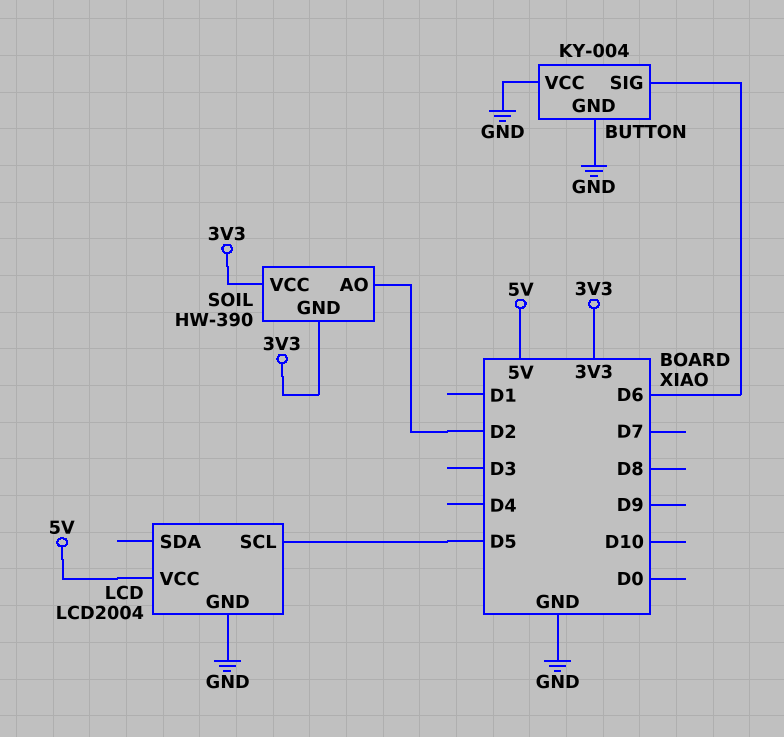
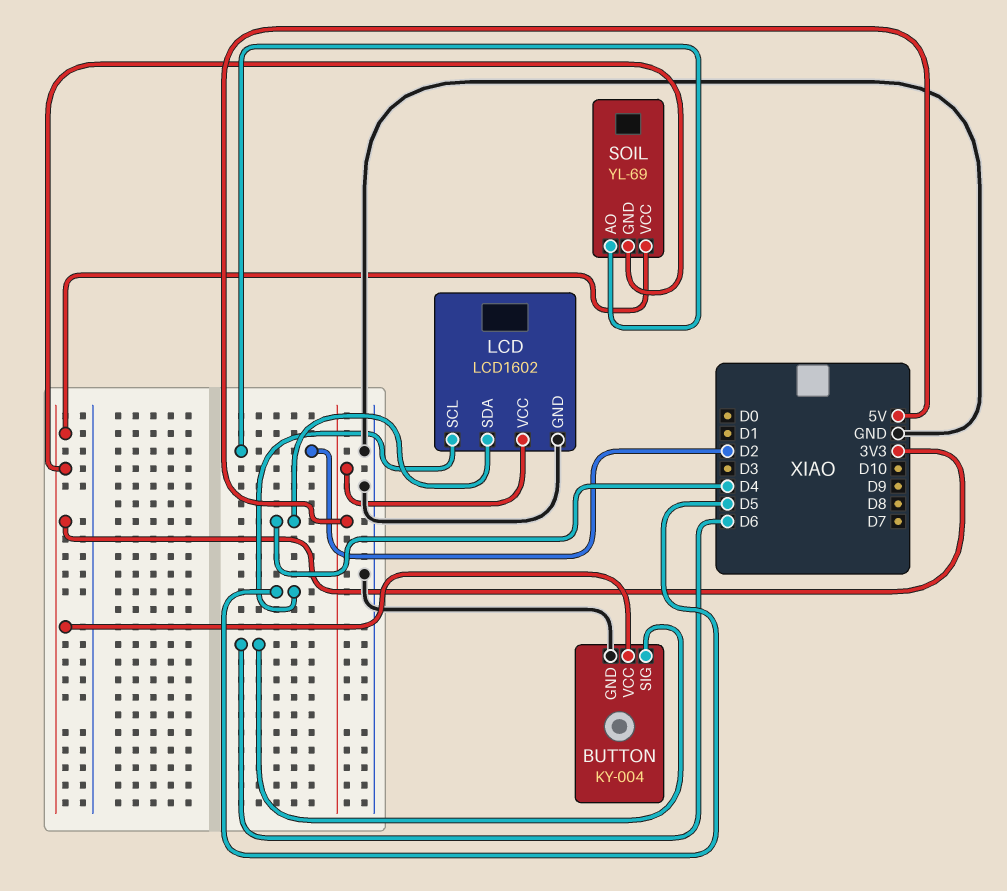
BUTTON pin VCC: GND -> 3V3
LCD: LCD2004 -> LCD1602
LCD pin SDA: none -> D4
SOIL: HW-390 -> YL-69

